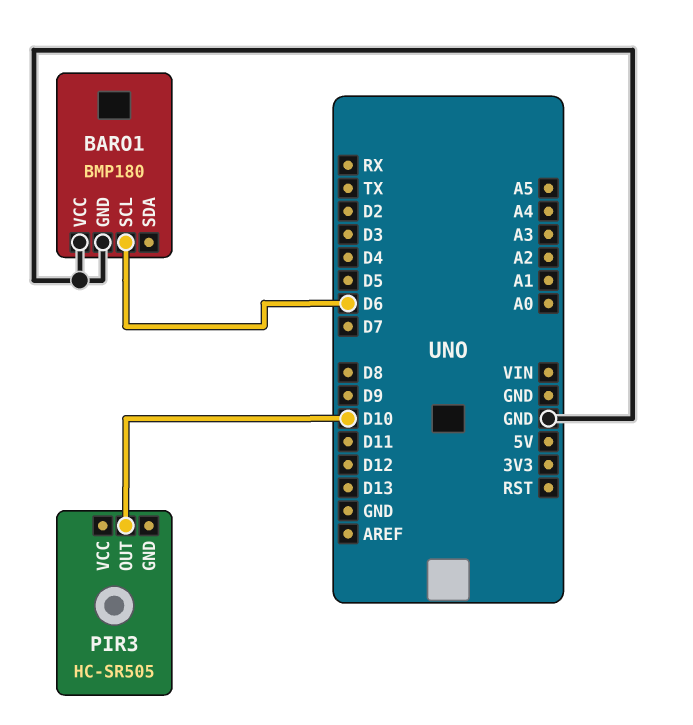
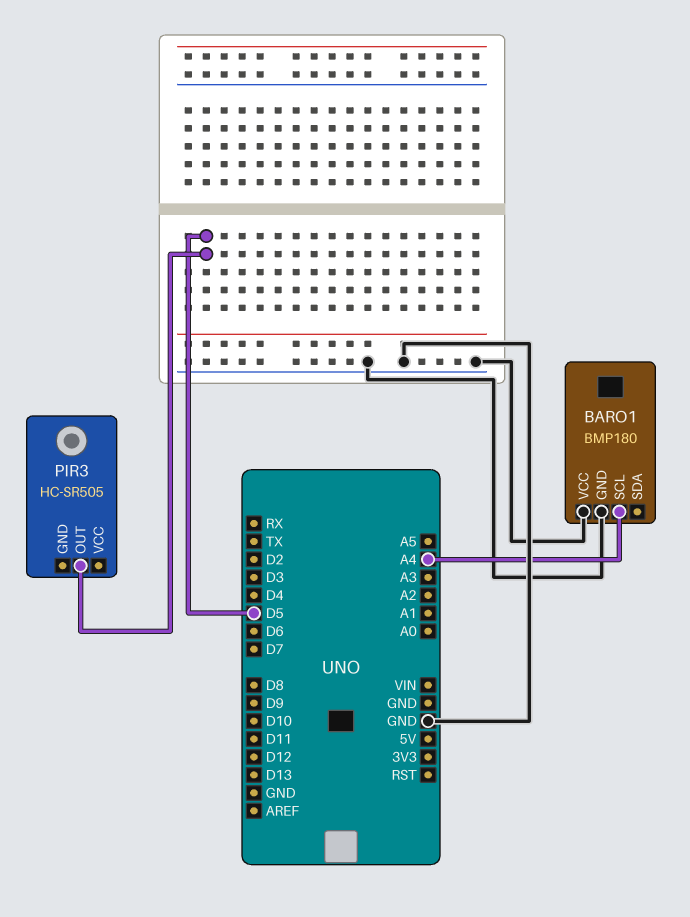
BARO1 pin SCL: D6 -> A4
PIR3 pin OUT: D10 -> D5

